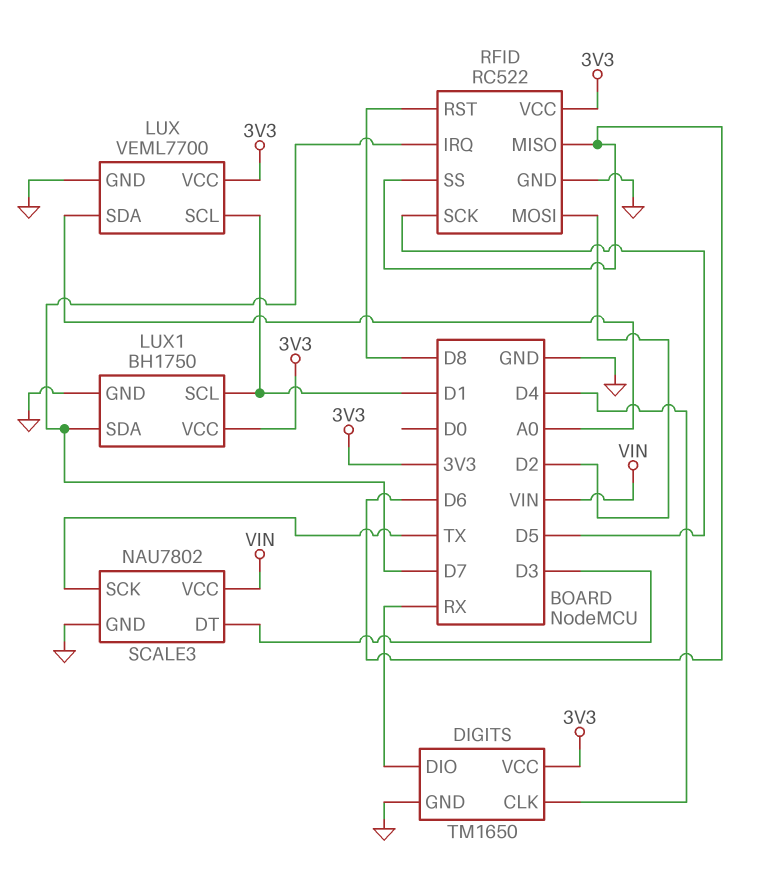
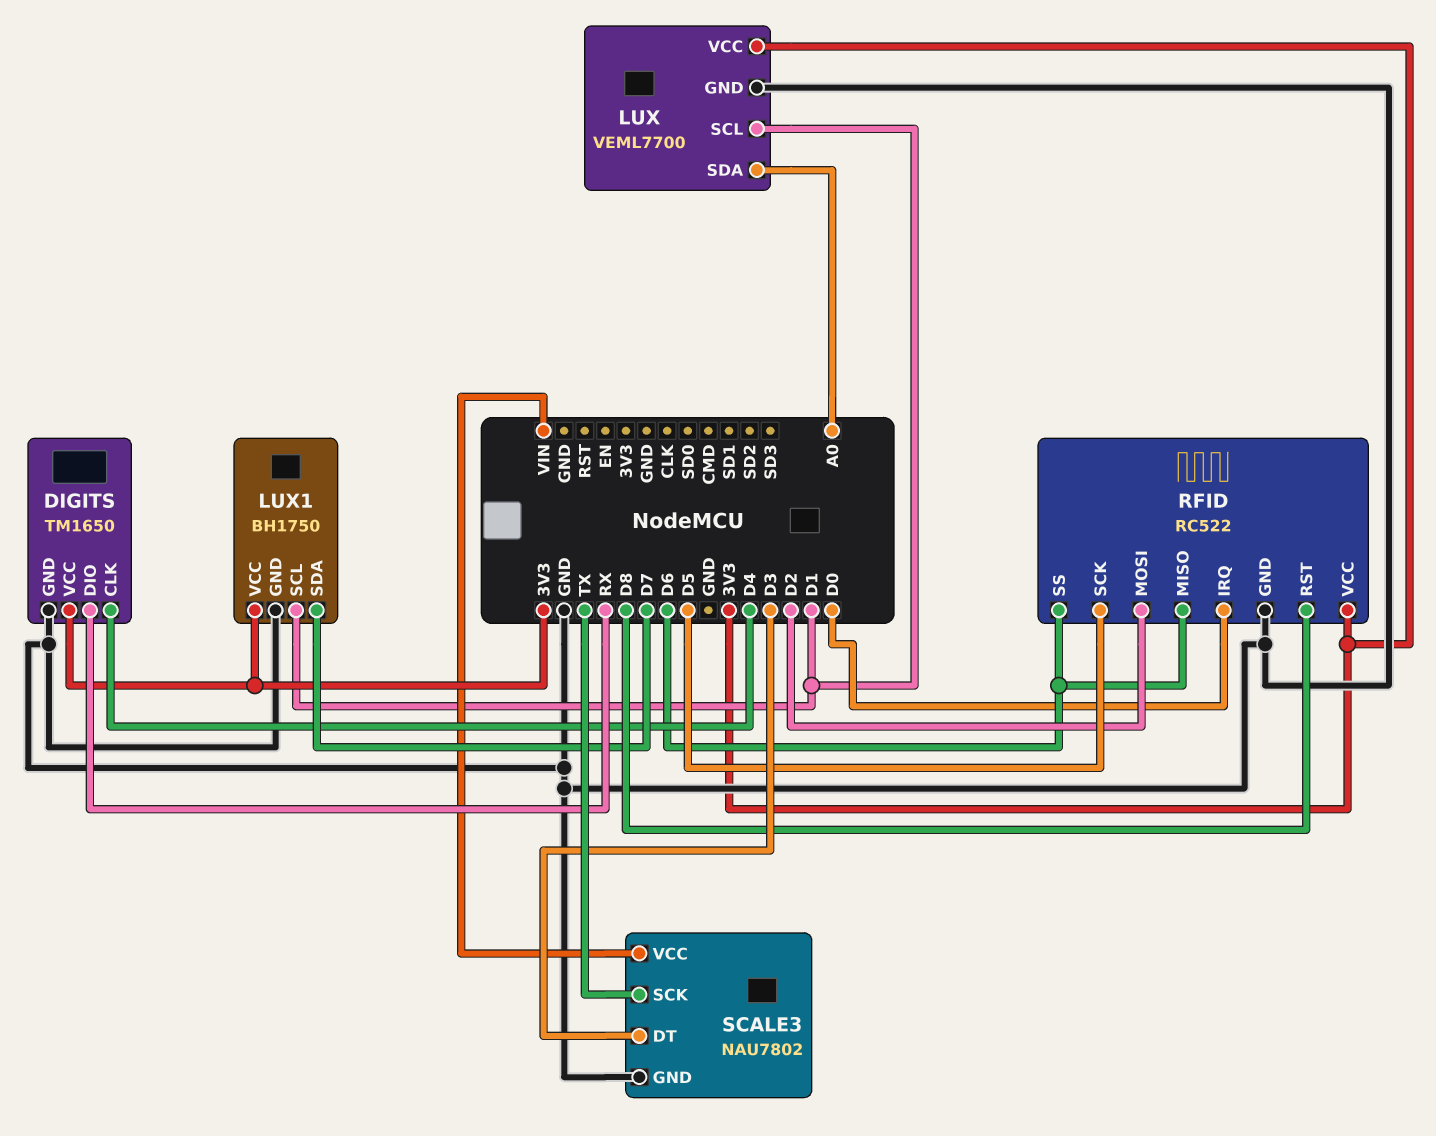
RFID pin IRQ: D7 -> D0

